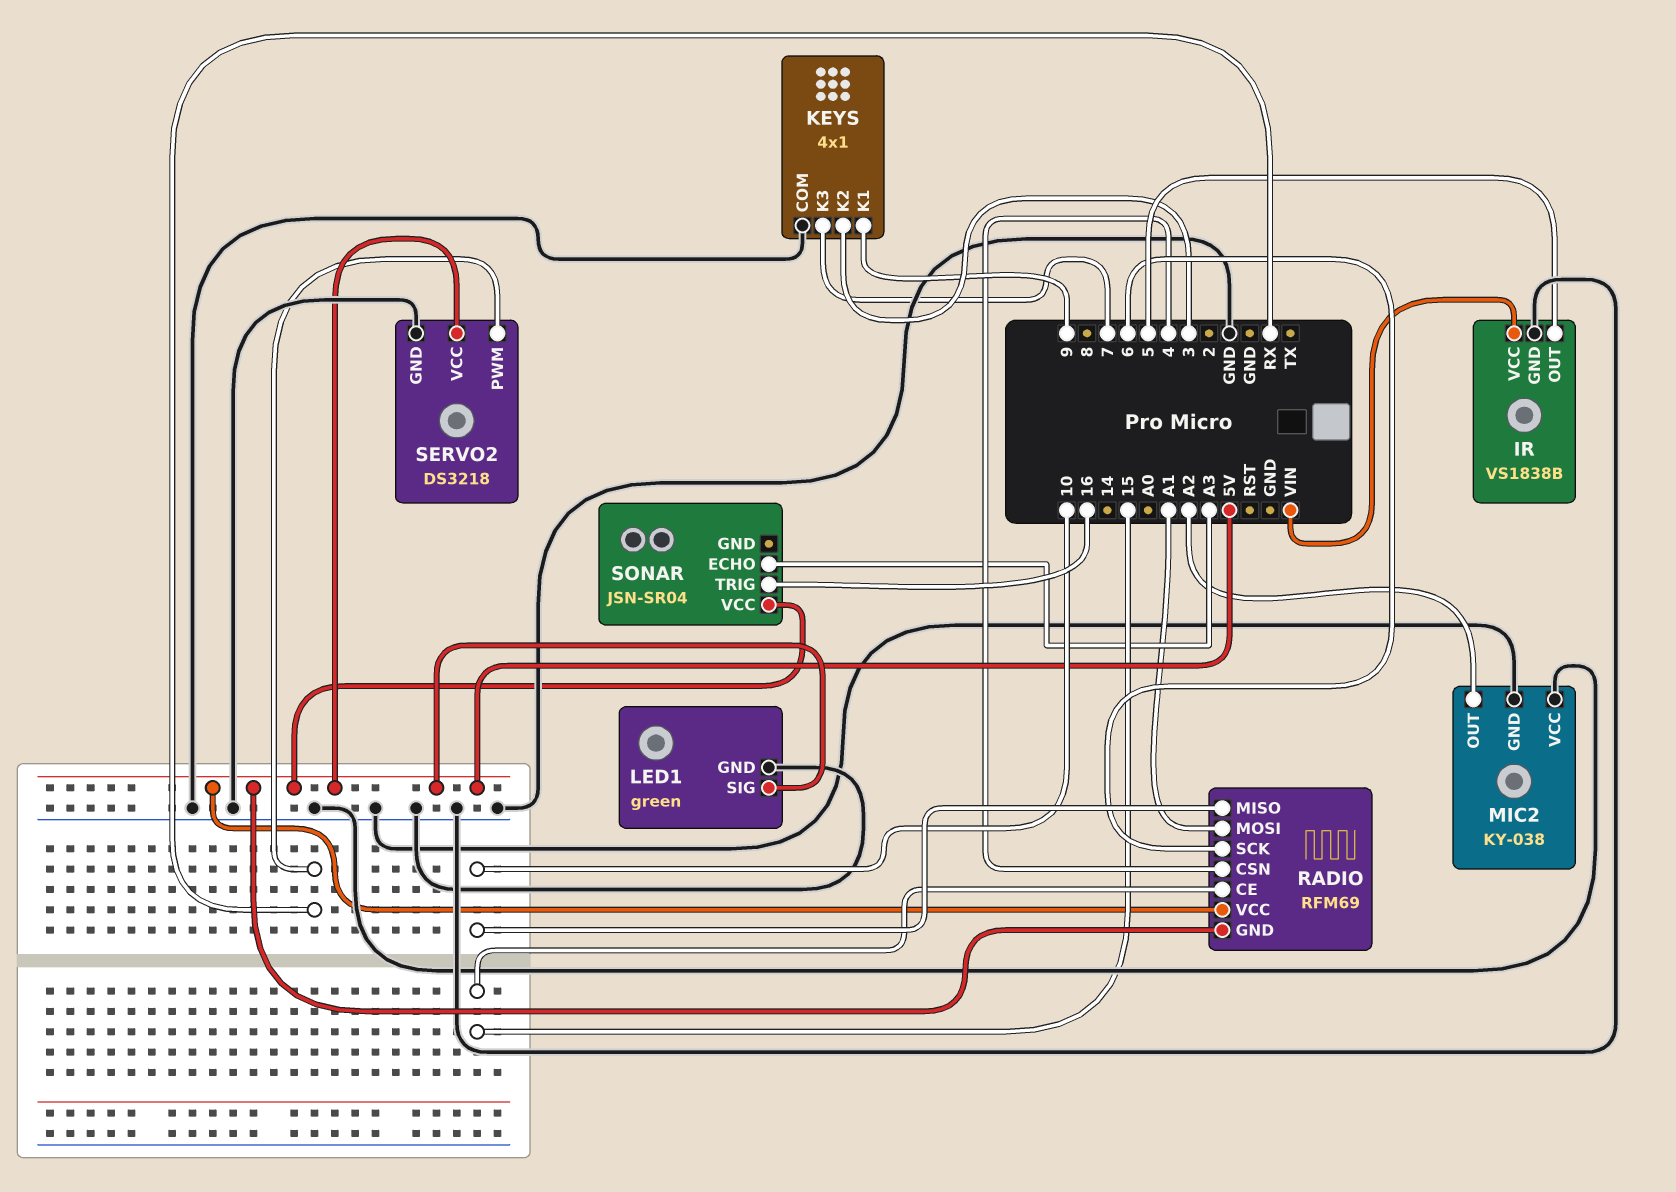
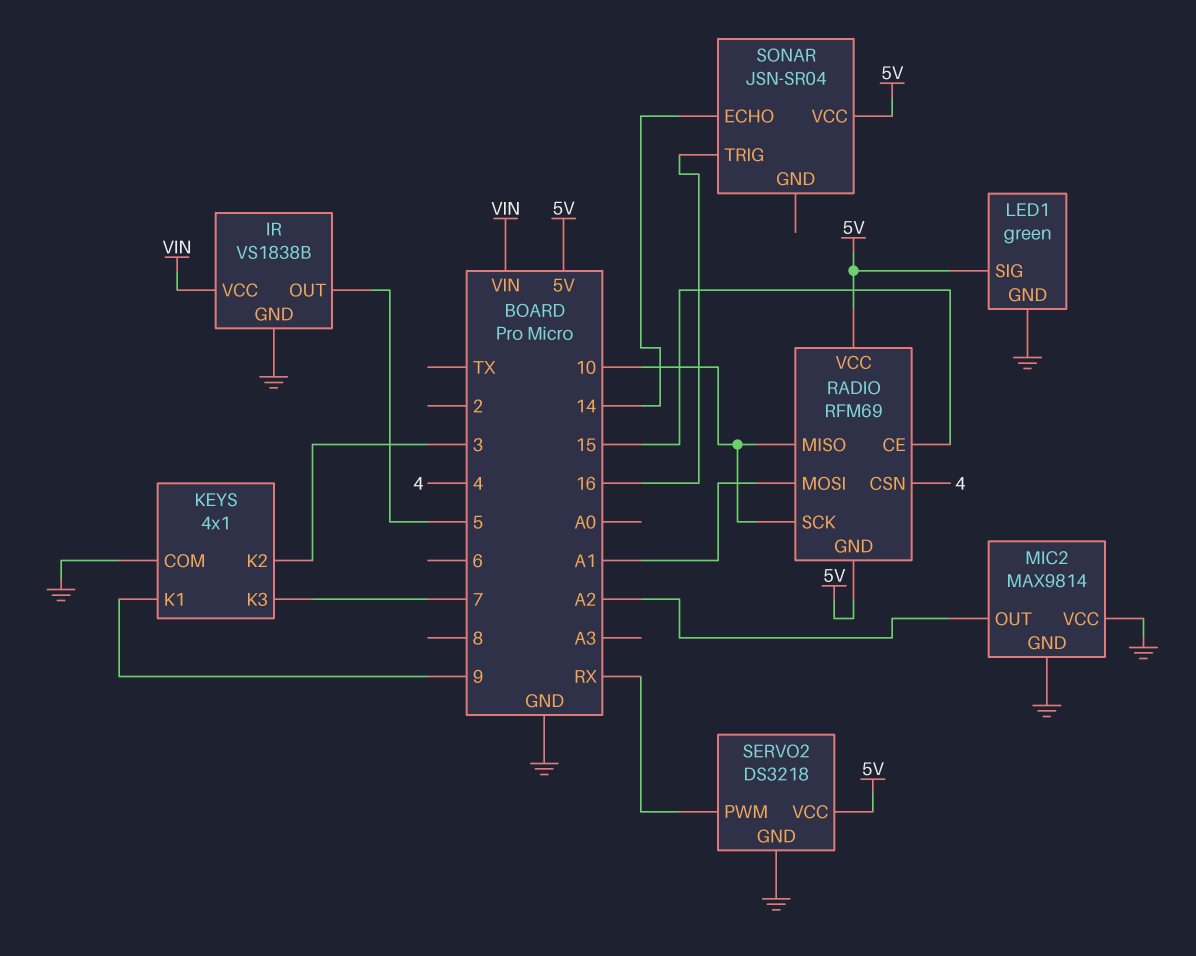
MIC2: KY-038 -> MAX9814
RADIO pin SCK: 6 -> 10
SONAR pin ECHO: A3 -> 14

